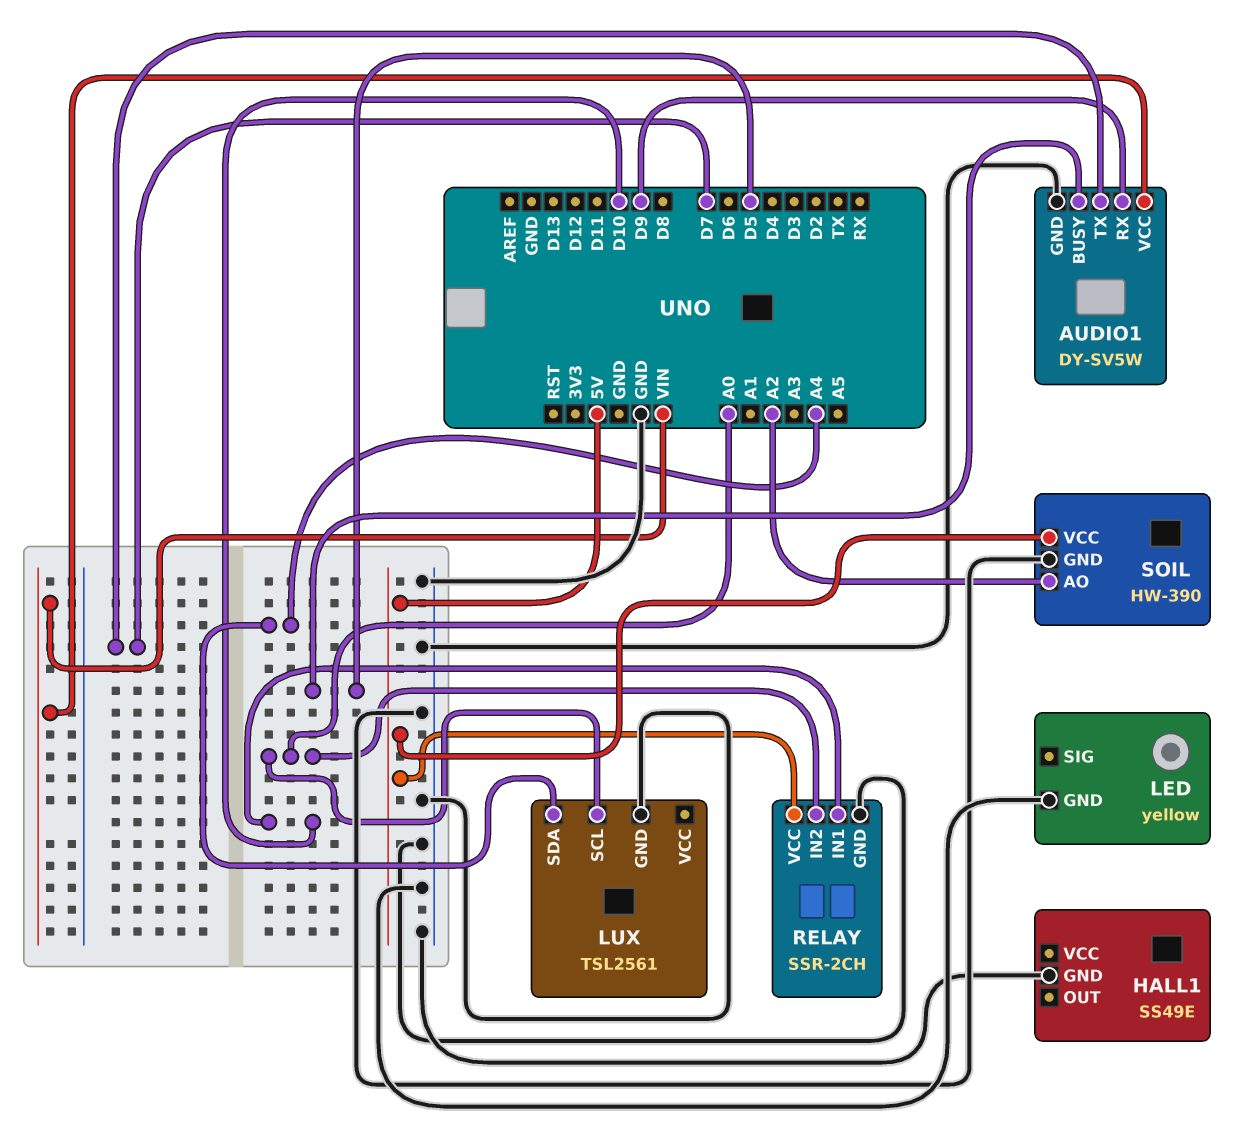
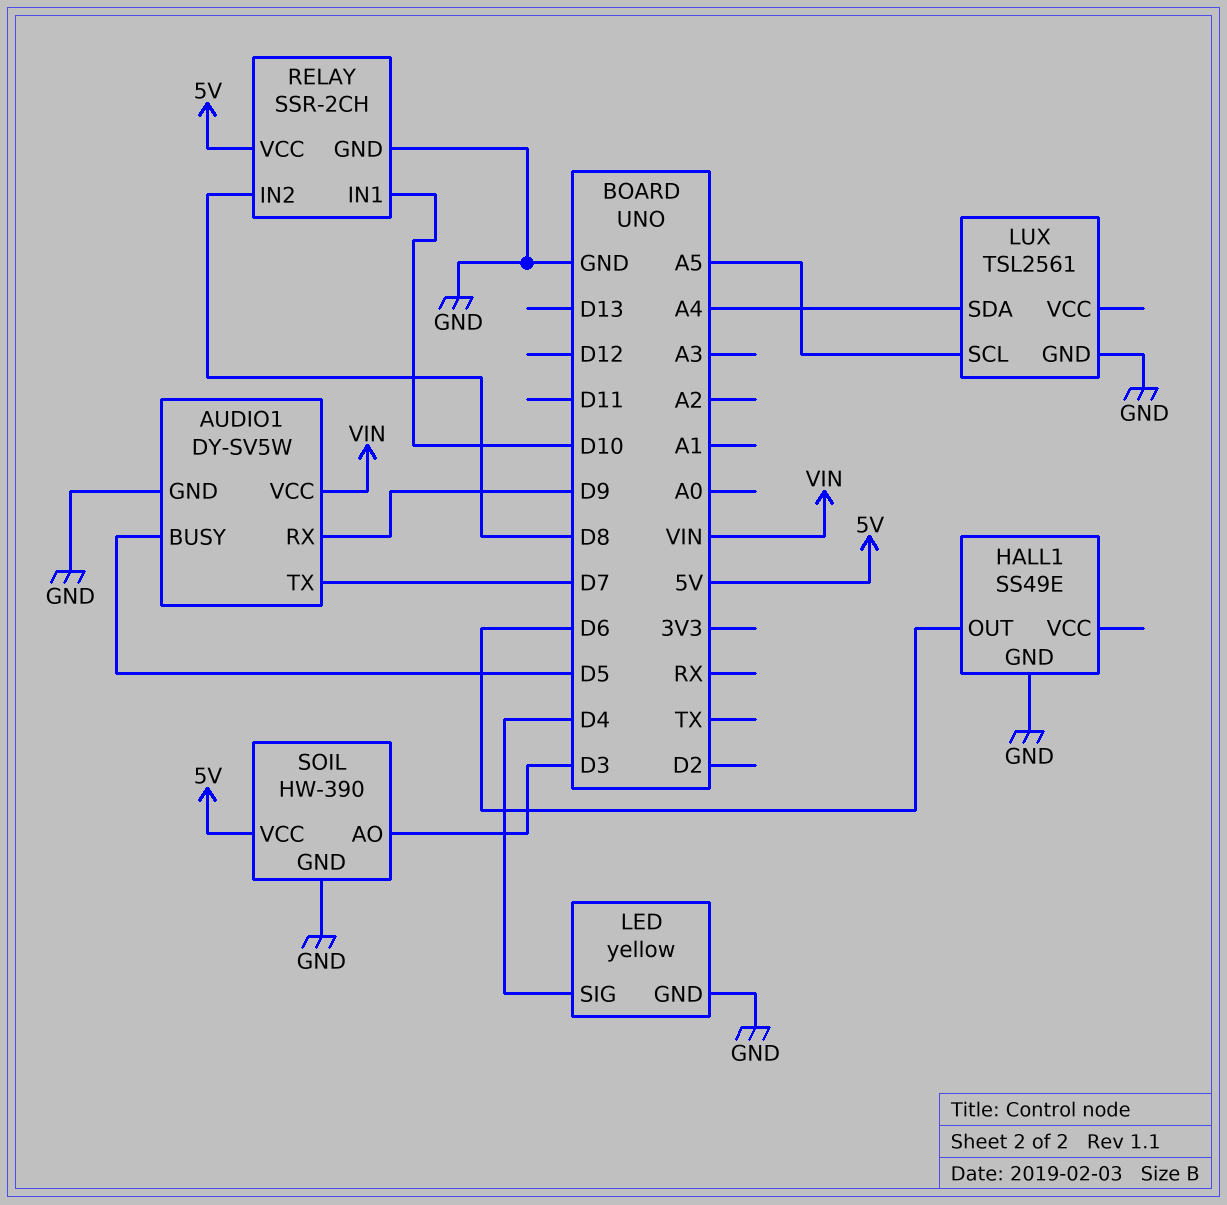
HALL1 pin OUT: none -> D6
LED pin SIG: none -> D4
LUX pin SCL: A0 -> A5
RELAY pin IN2: A0 -> D8
SOIL pin AO: A2 -> D3

